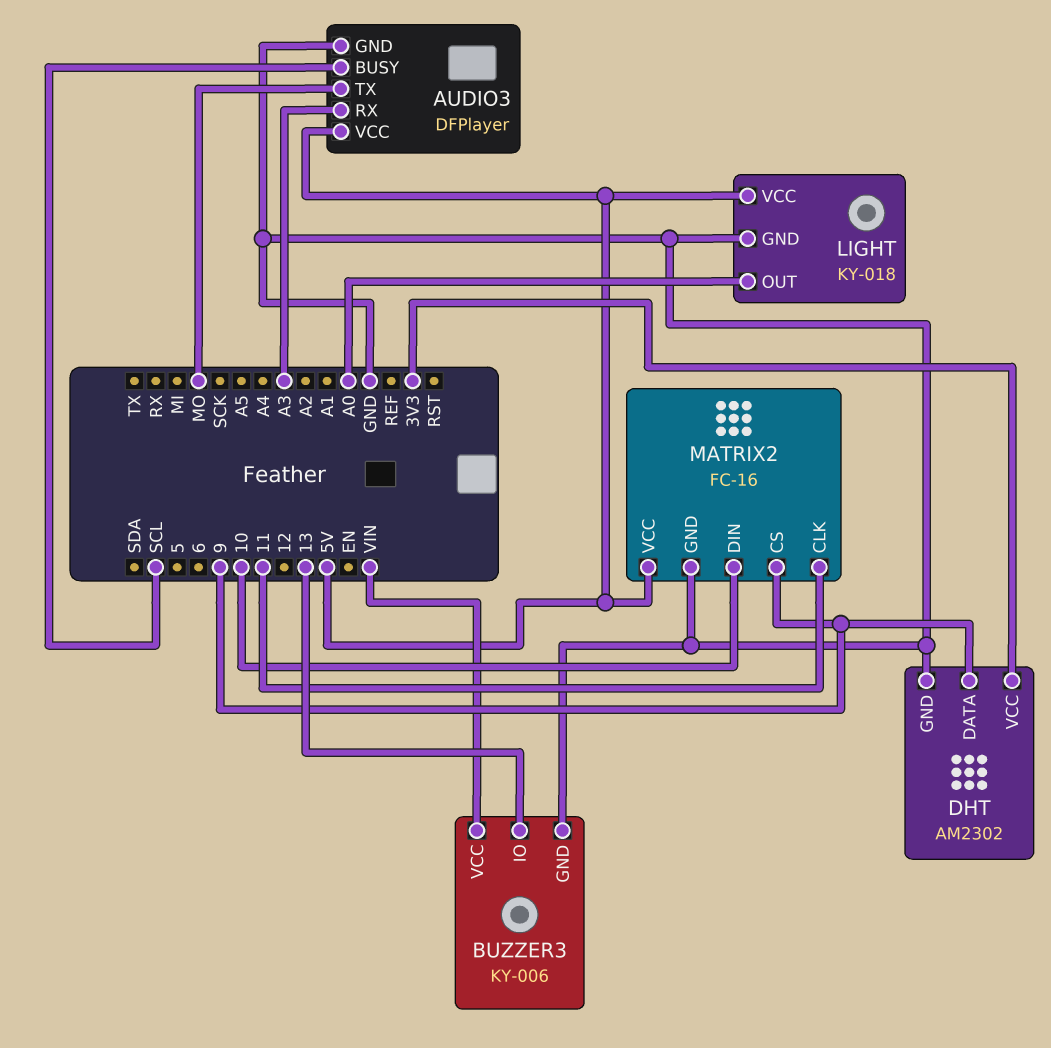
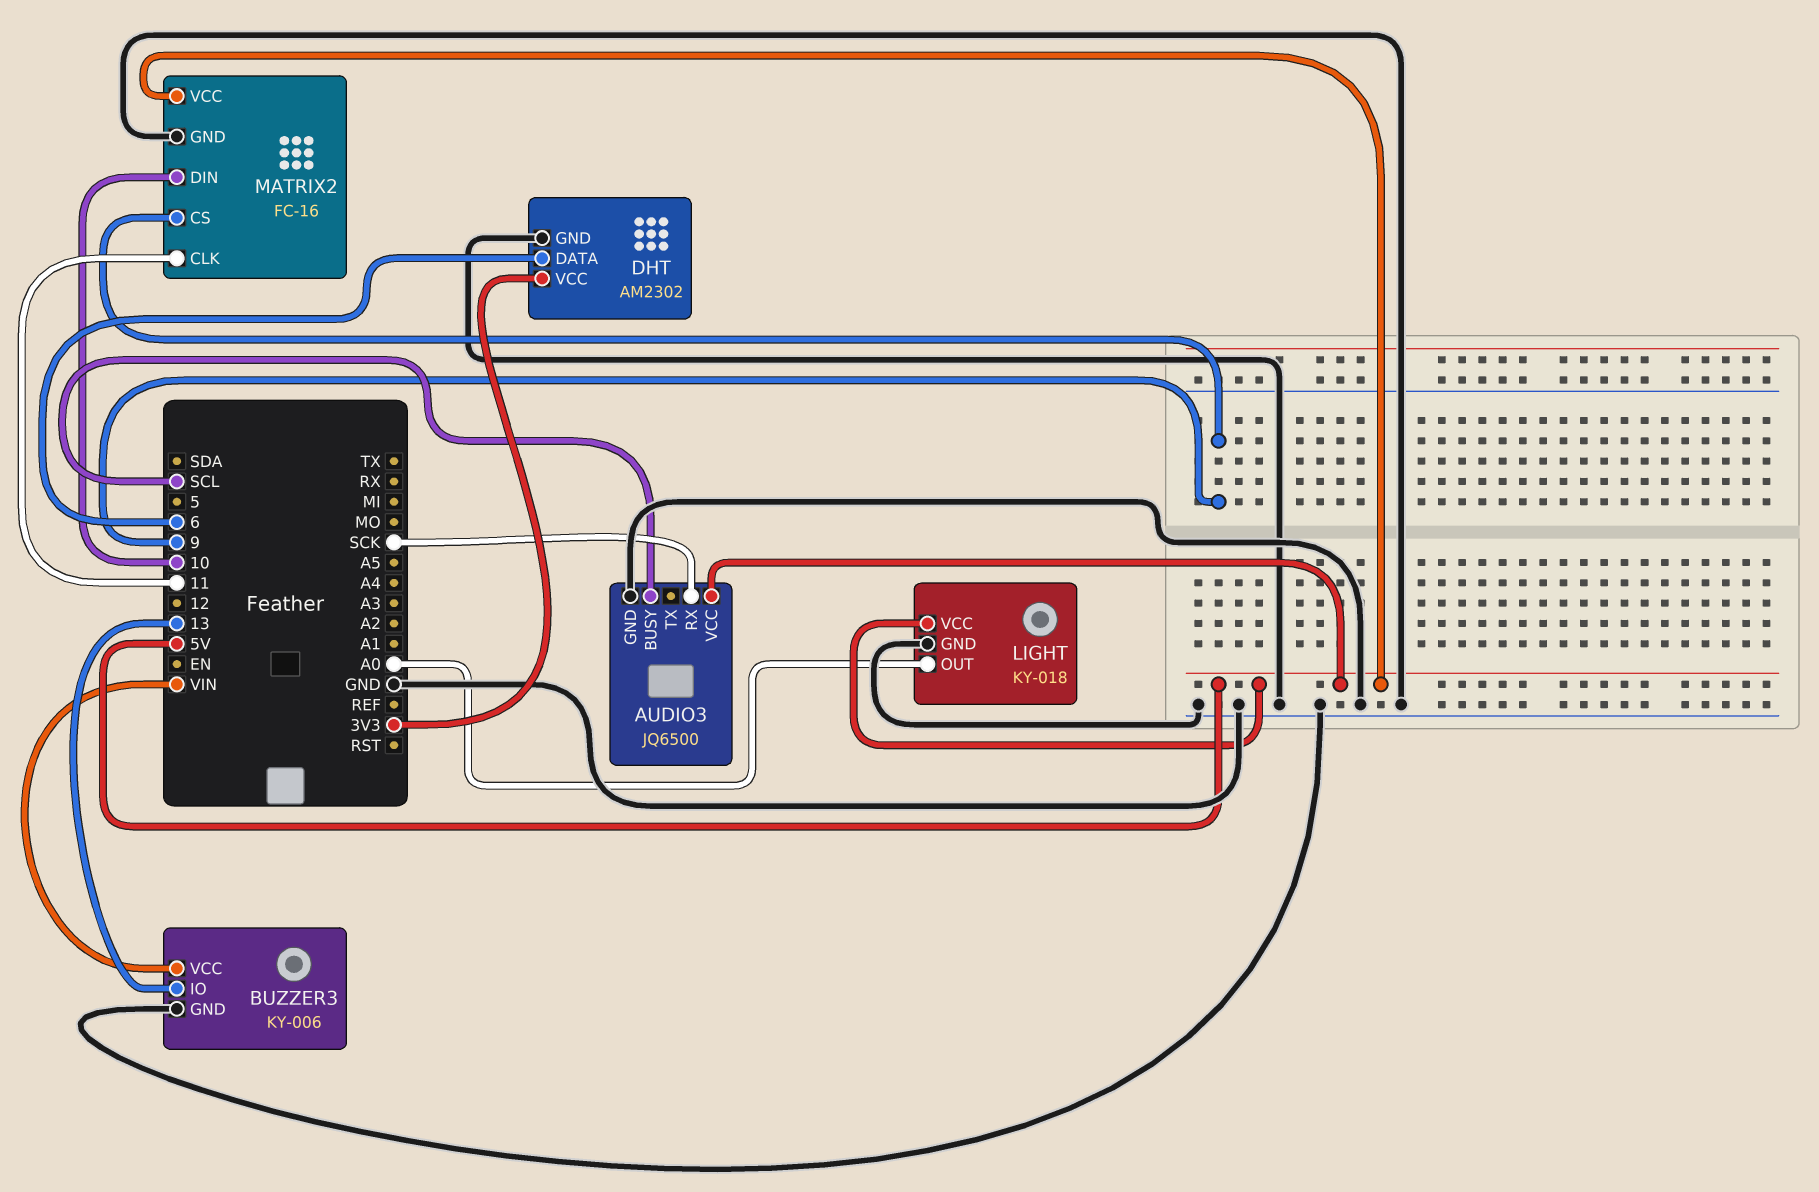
AUDIO3: DFPlayer -> JQ6500
AUDIO3 pin RX: A3 -> SCK
AUDIO3 pin TX: MO -> none
DHT pin DATA: 9 -> 6

